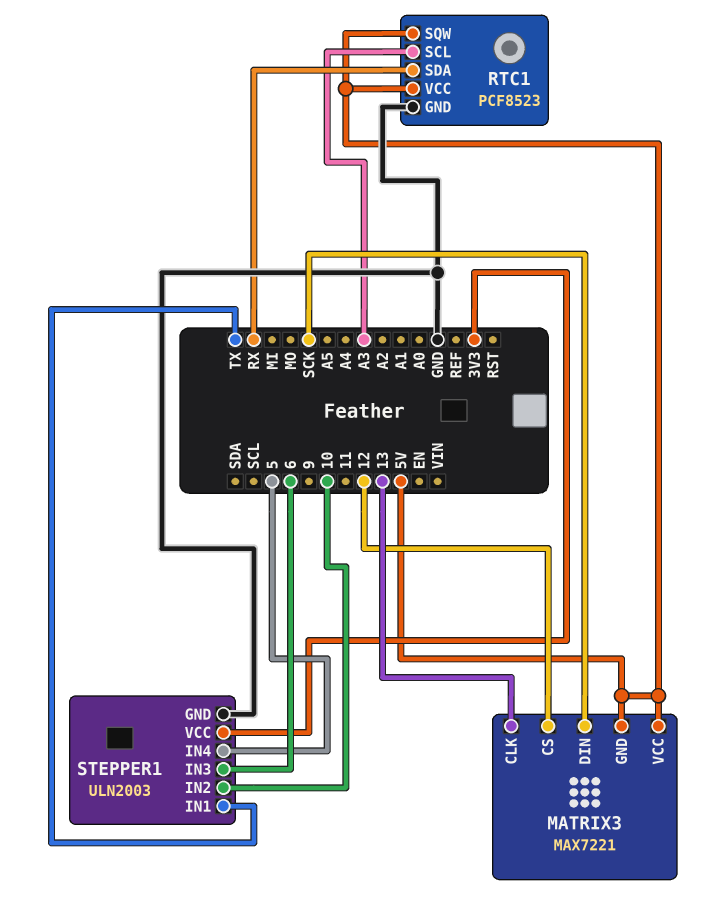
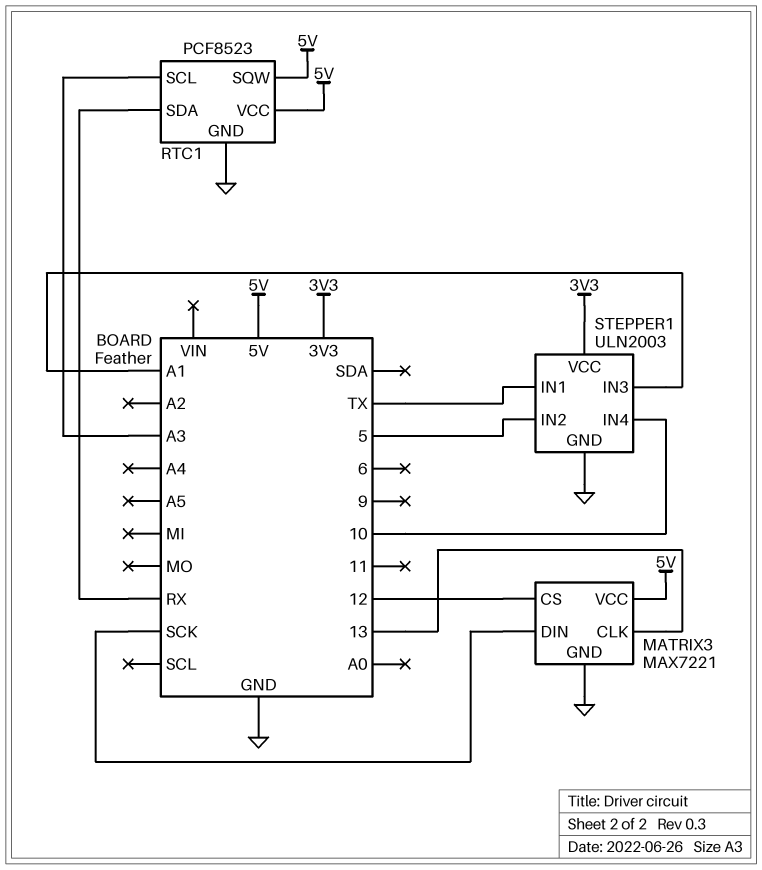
MATRIX3 pin GND: 5V -> GND
STEPPER1 pin IN2: 10 -> 5
STEPPER1 pin IN3: 6 -> A1
STEPPER1 pin IN4: 5 -> 10

